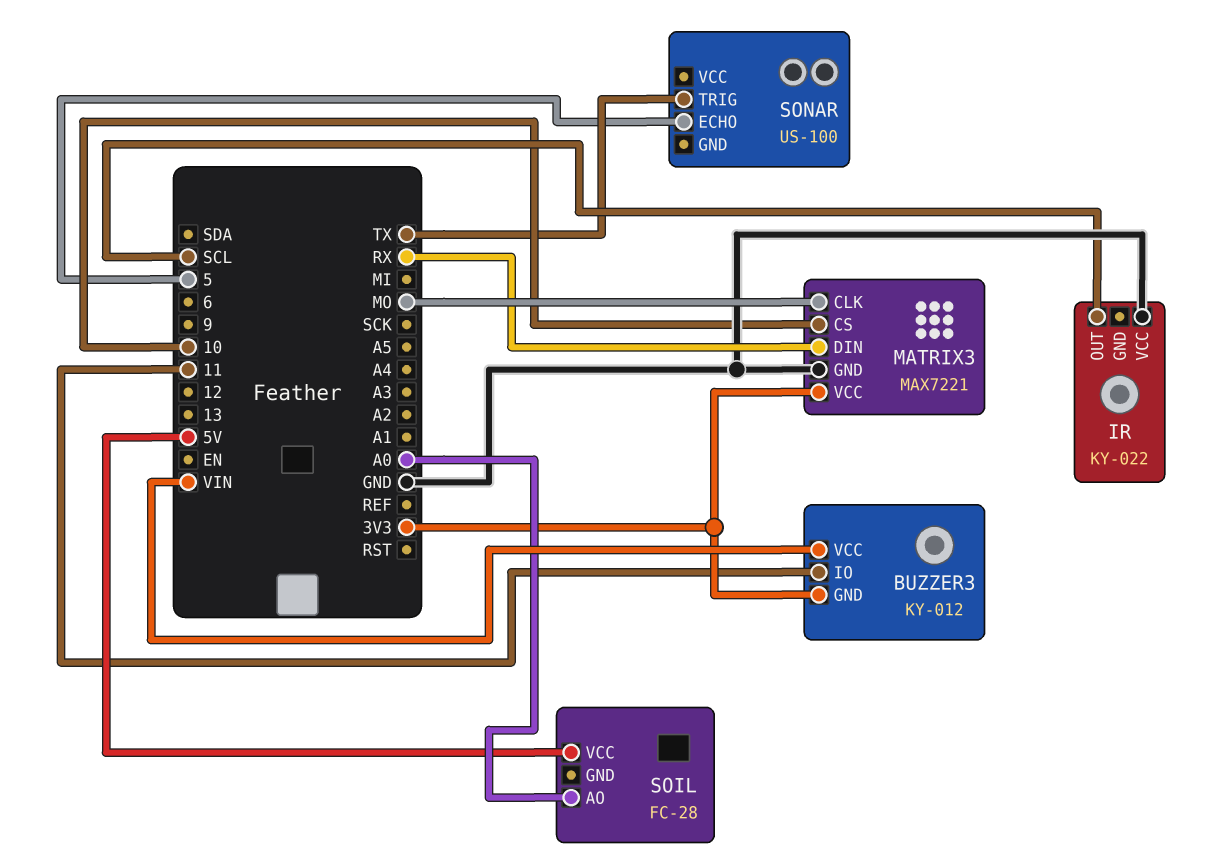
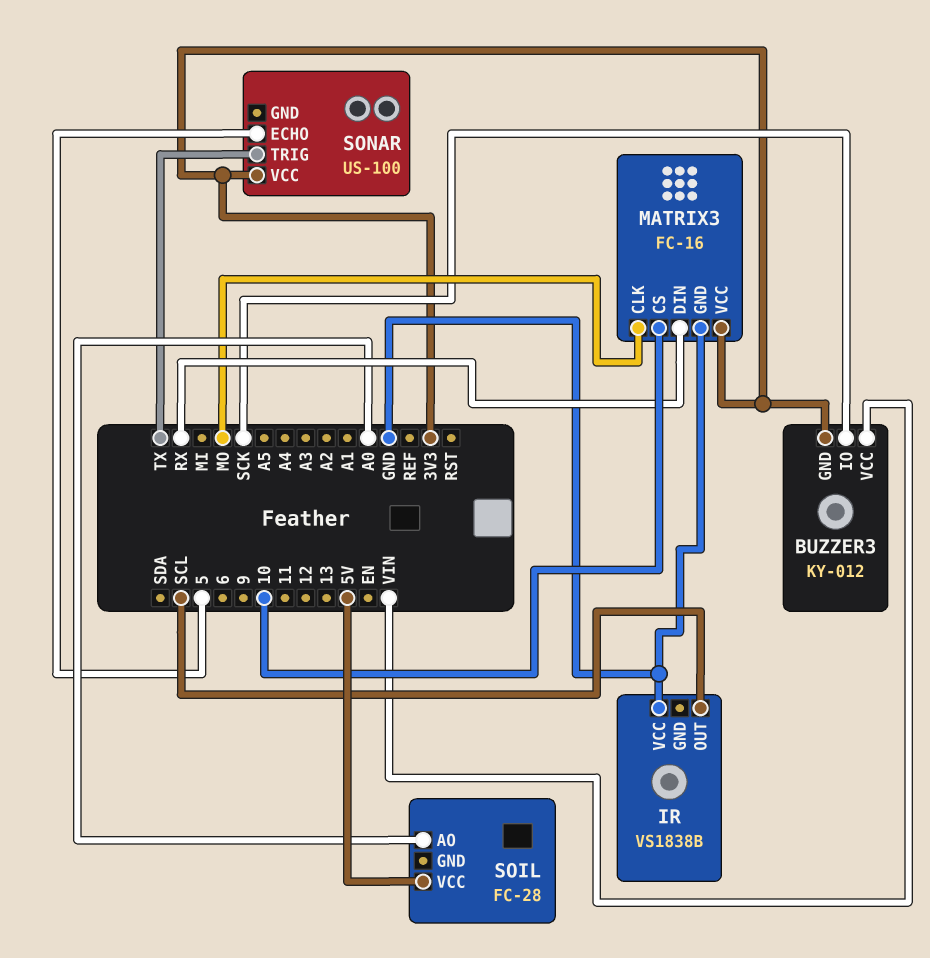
BUZZER3 pin IO: 11 -> SCK
IR: KY-022 -> VS1838B
MATRIX3: MAX7221 -> FC-16
SONAR pin VCC: none -> 3V3

